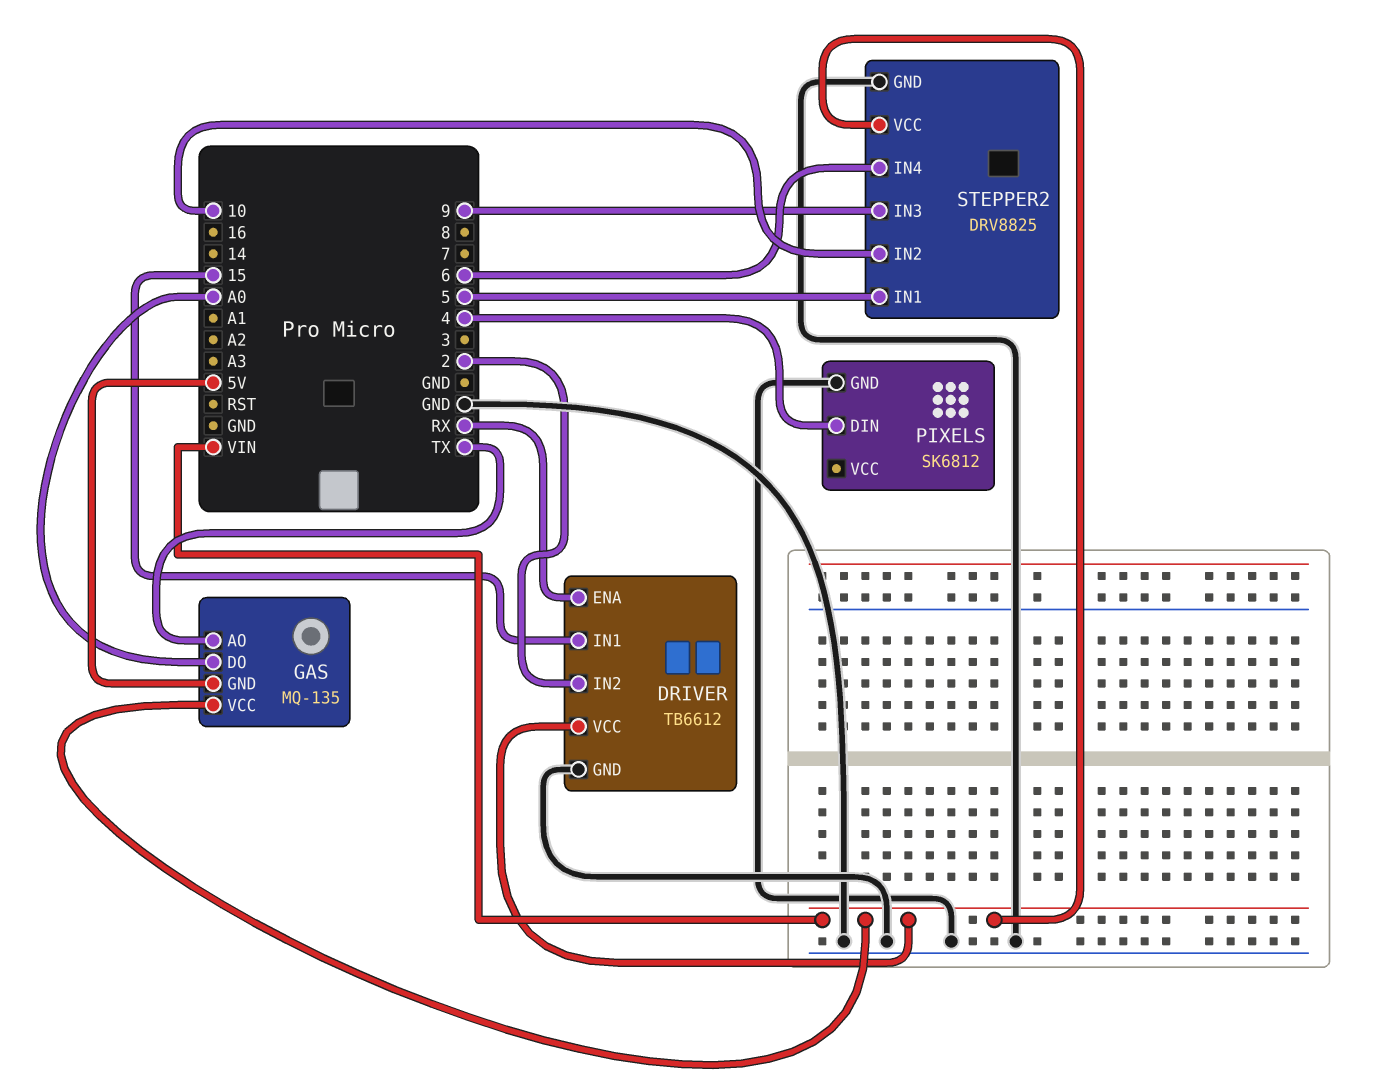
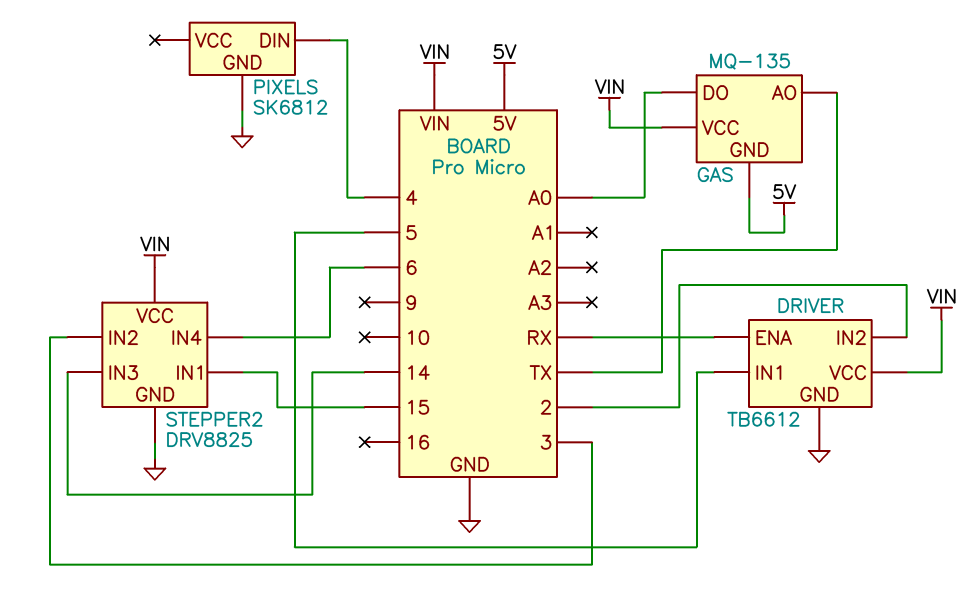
DRIVER pin IN1: 15 -> 5
STEPPER2 pin IN1: 5 -> 15
STEPPER2 pin IN2: 10 -> 3
STEPPER2 pin IN3: 9 -> 14

